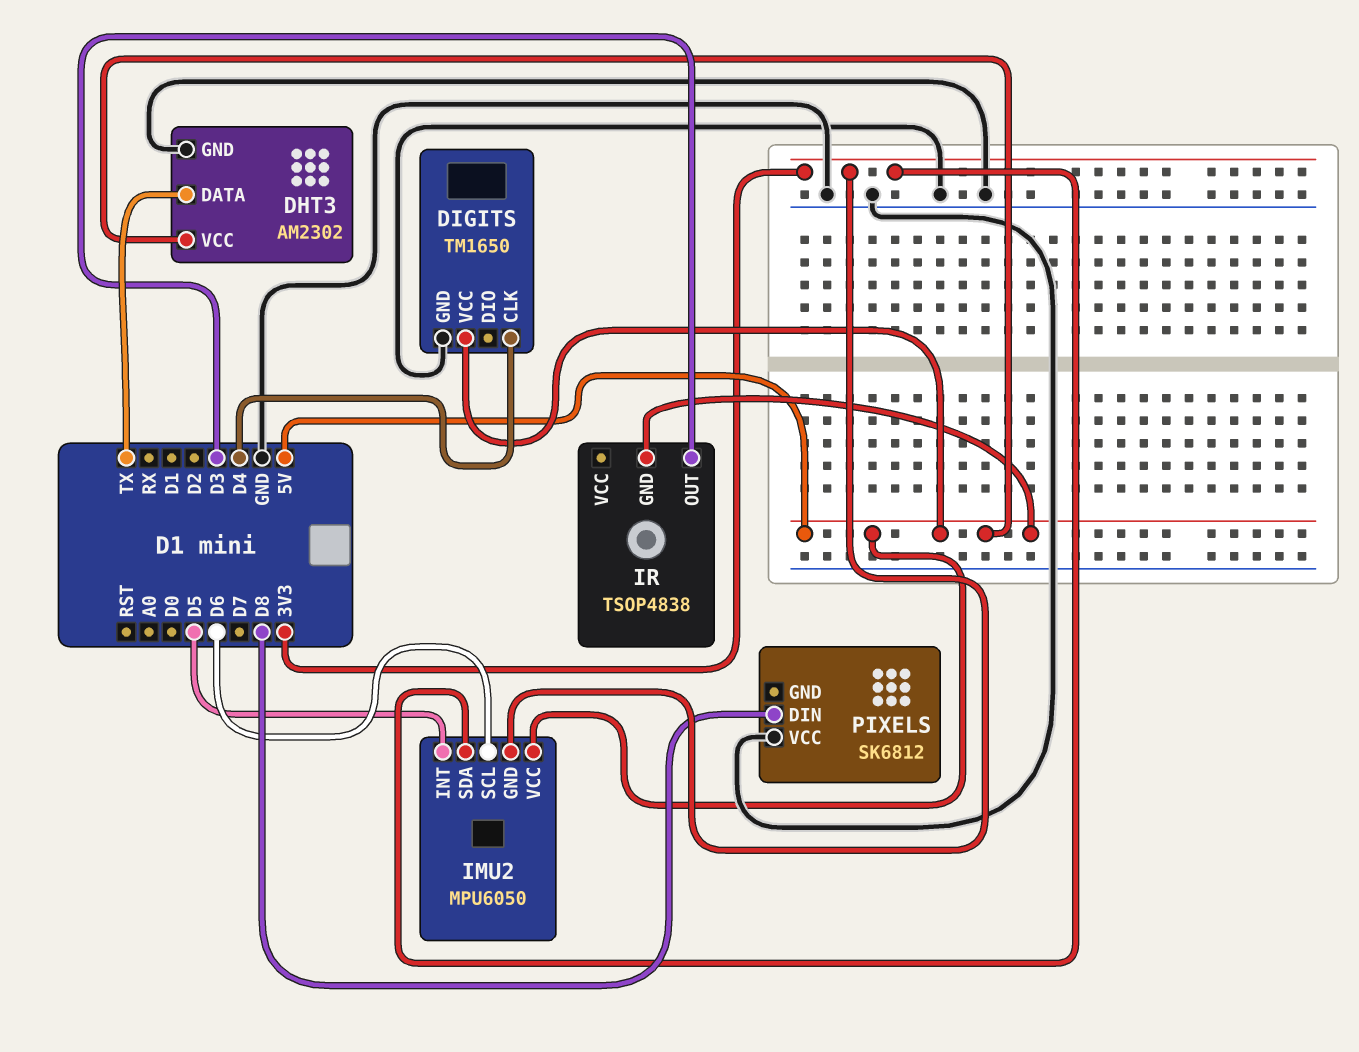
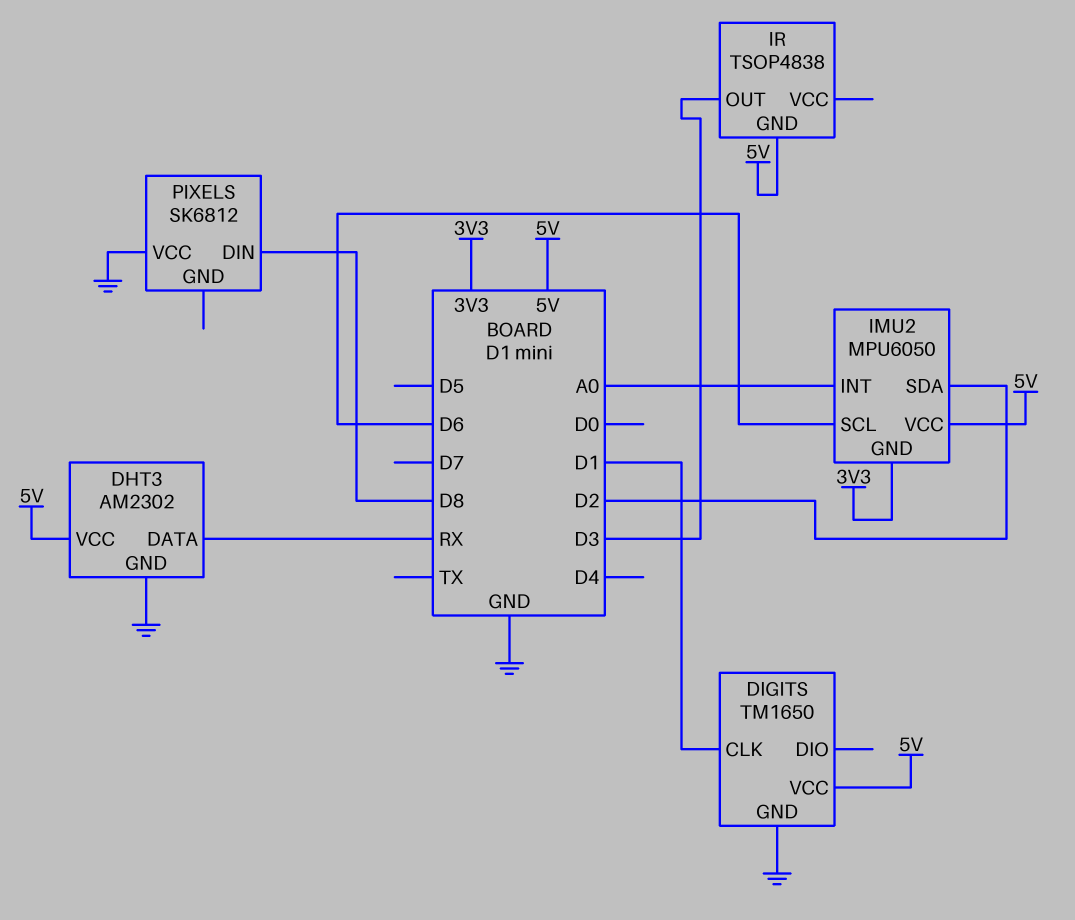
DHT3 pin DATA: TX -> RX
DIGITS pin CLK: D4 -> D1
IMU2 pin INT: D5 -> A0
IMU2 pin SDA: 3V3 -> D2

